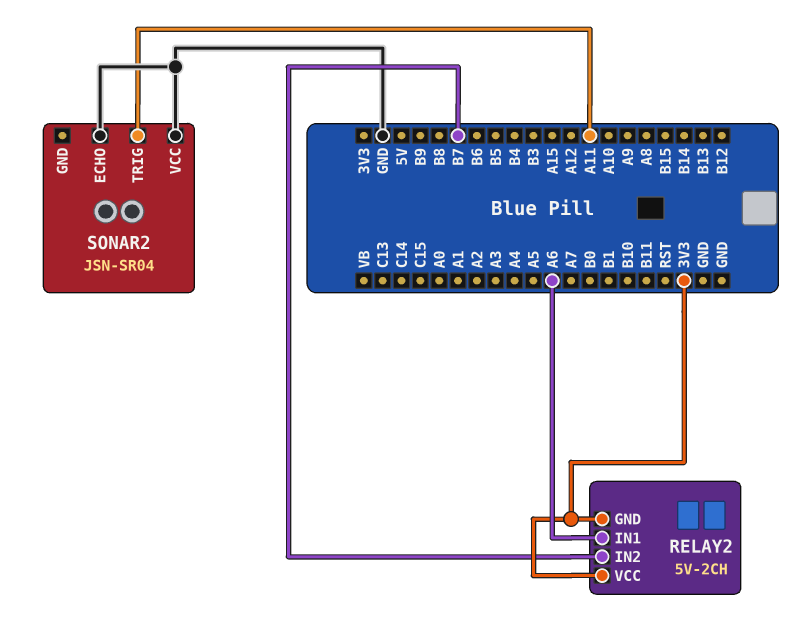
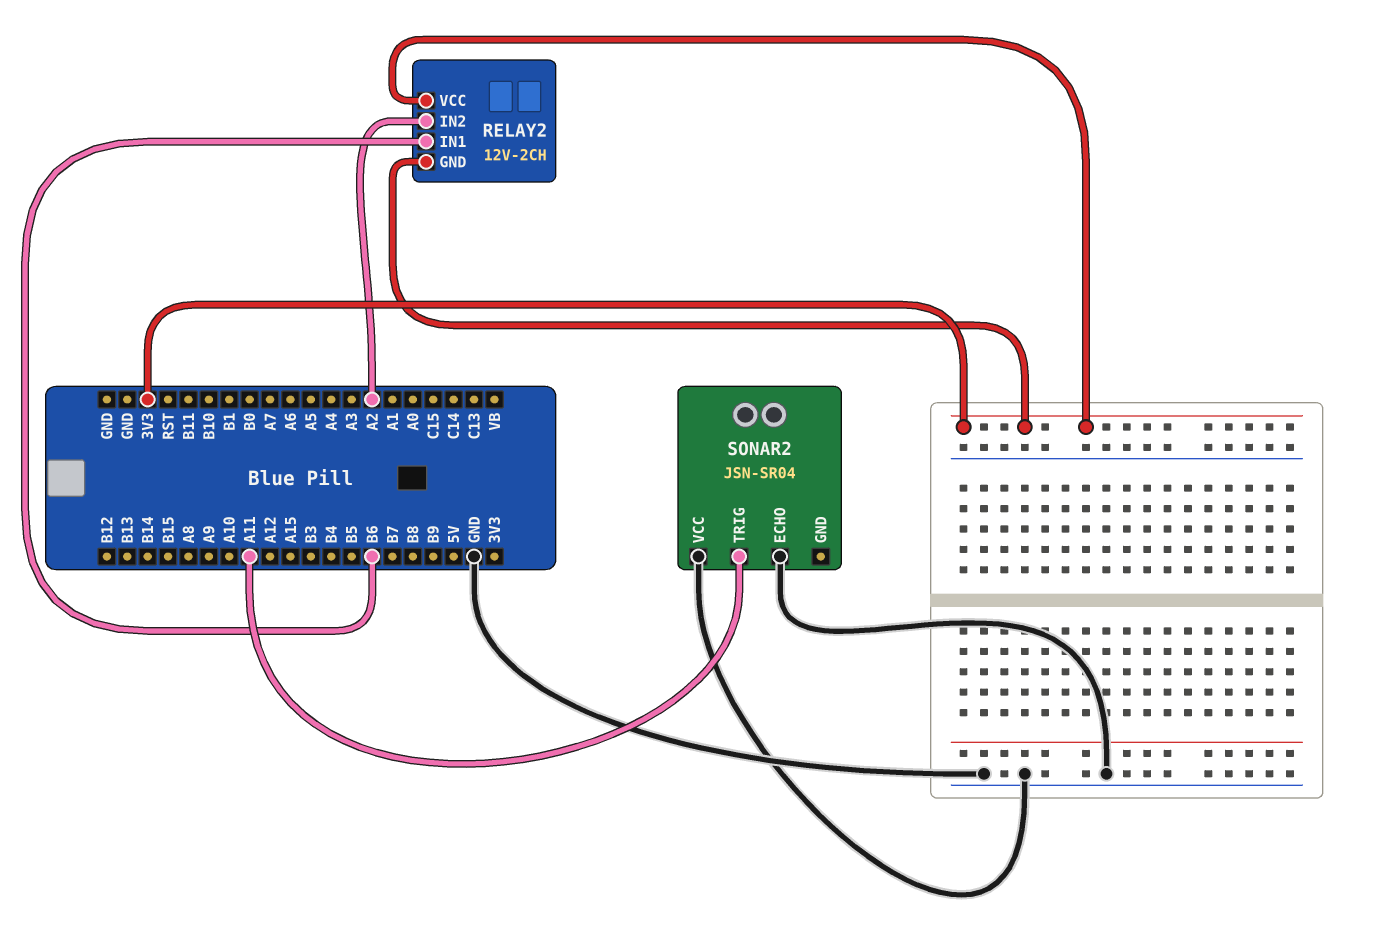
RELAY2: 5V-2CH -> 12V-2CH
RELAY2 pin IN1: A6 -> B6
RELAY2 pin IN2: B7 -> A2

